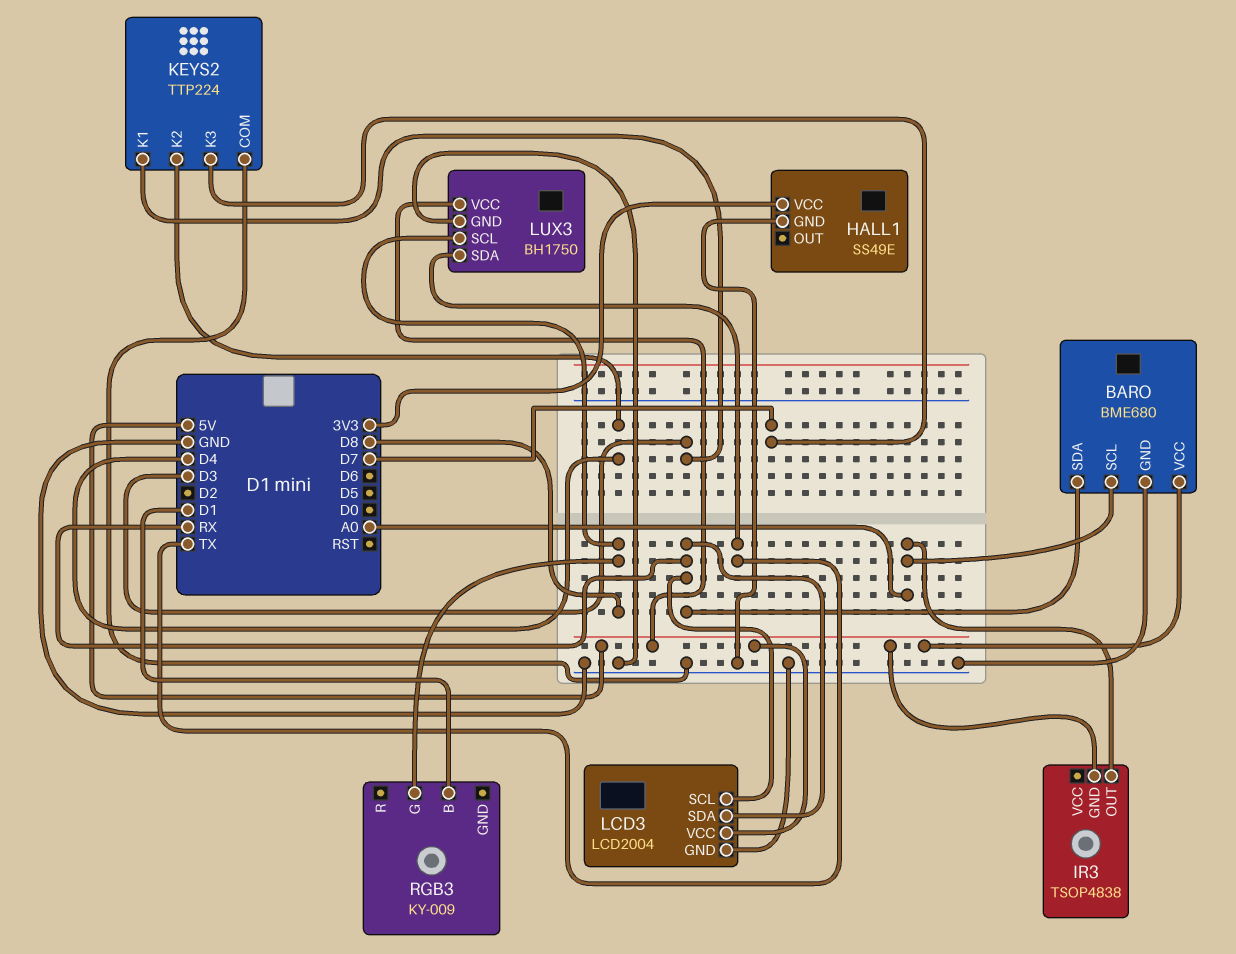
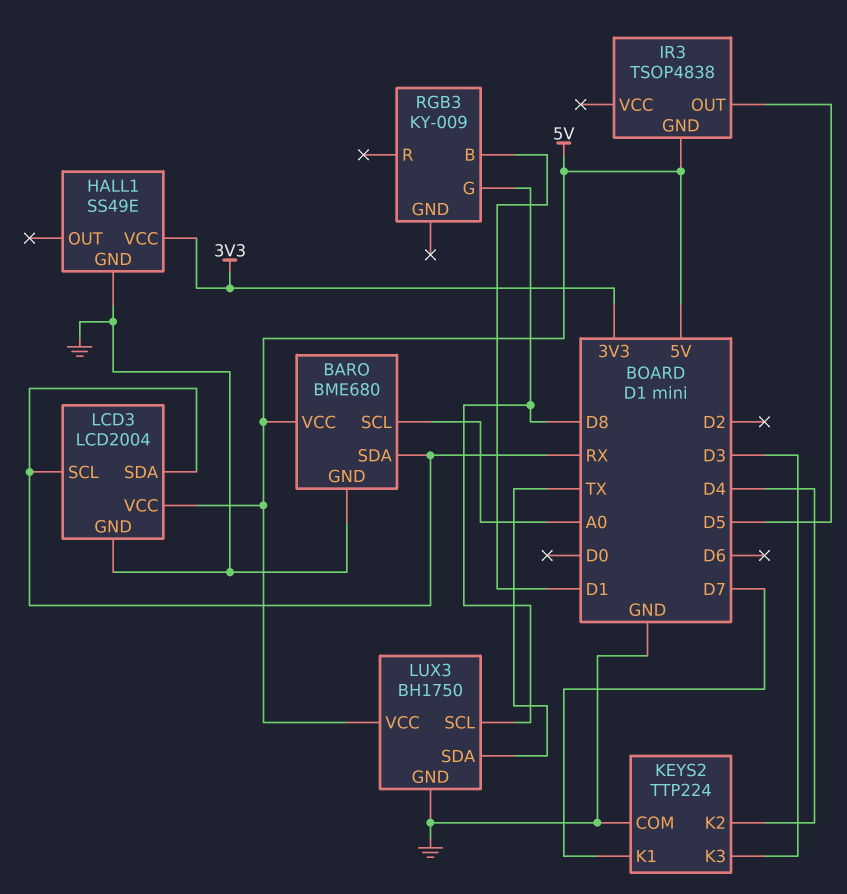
IR3 pin OUT: A0 -> D5
KEYS2 pin K1: D3 -> D7
KEYS2 pin K3: D7 -> D3

